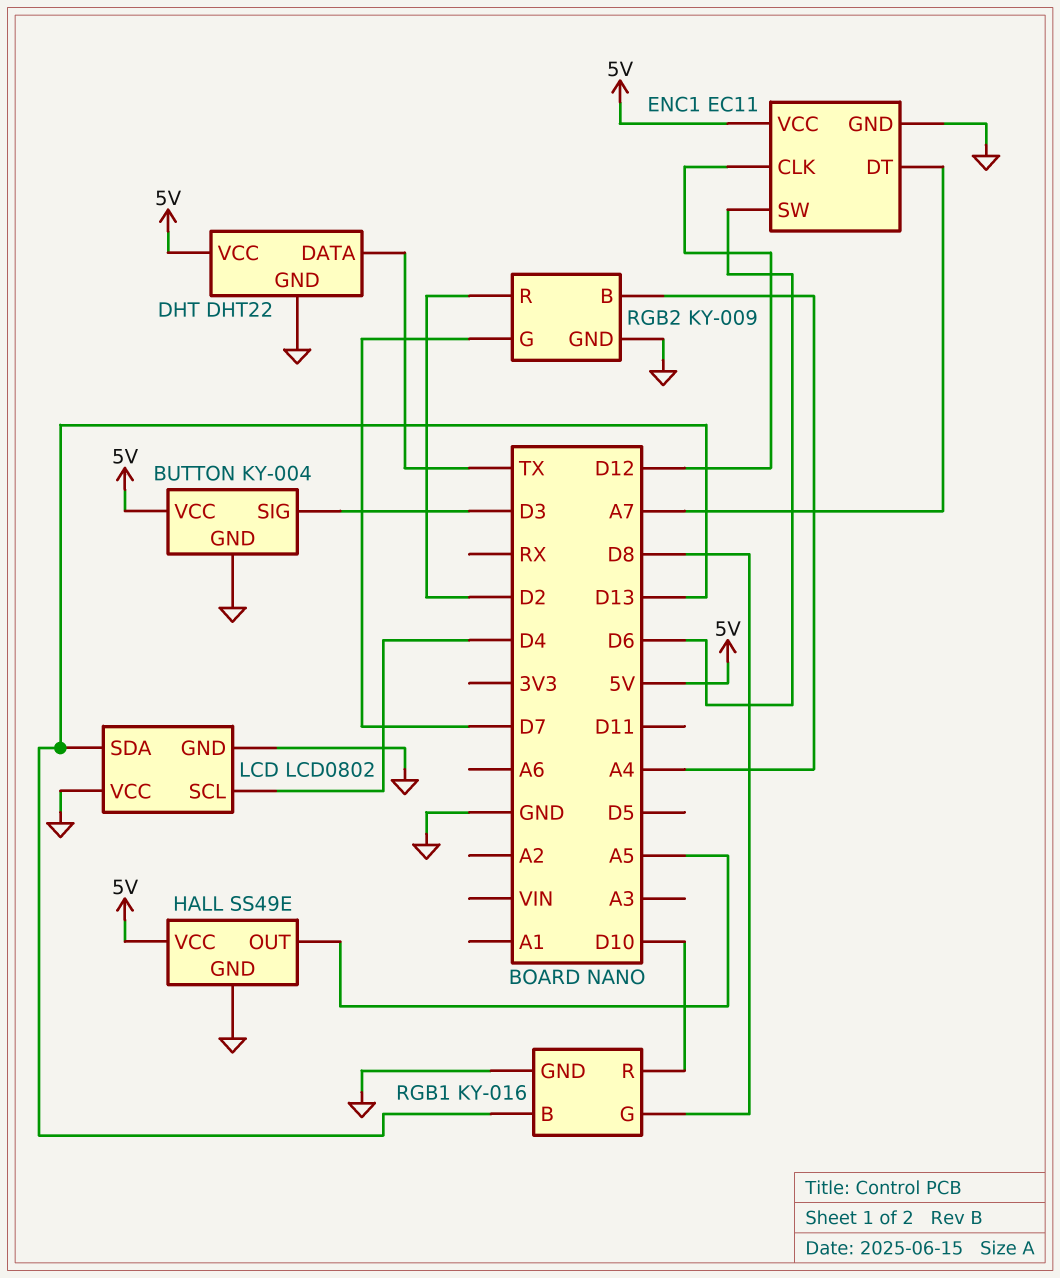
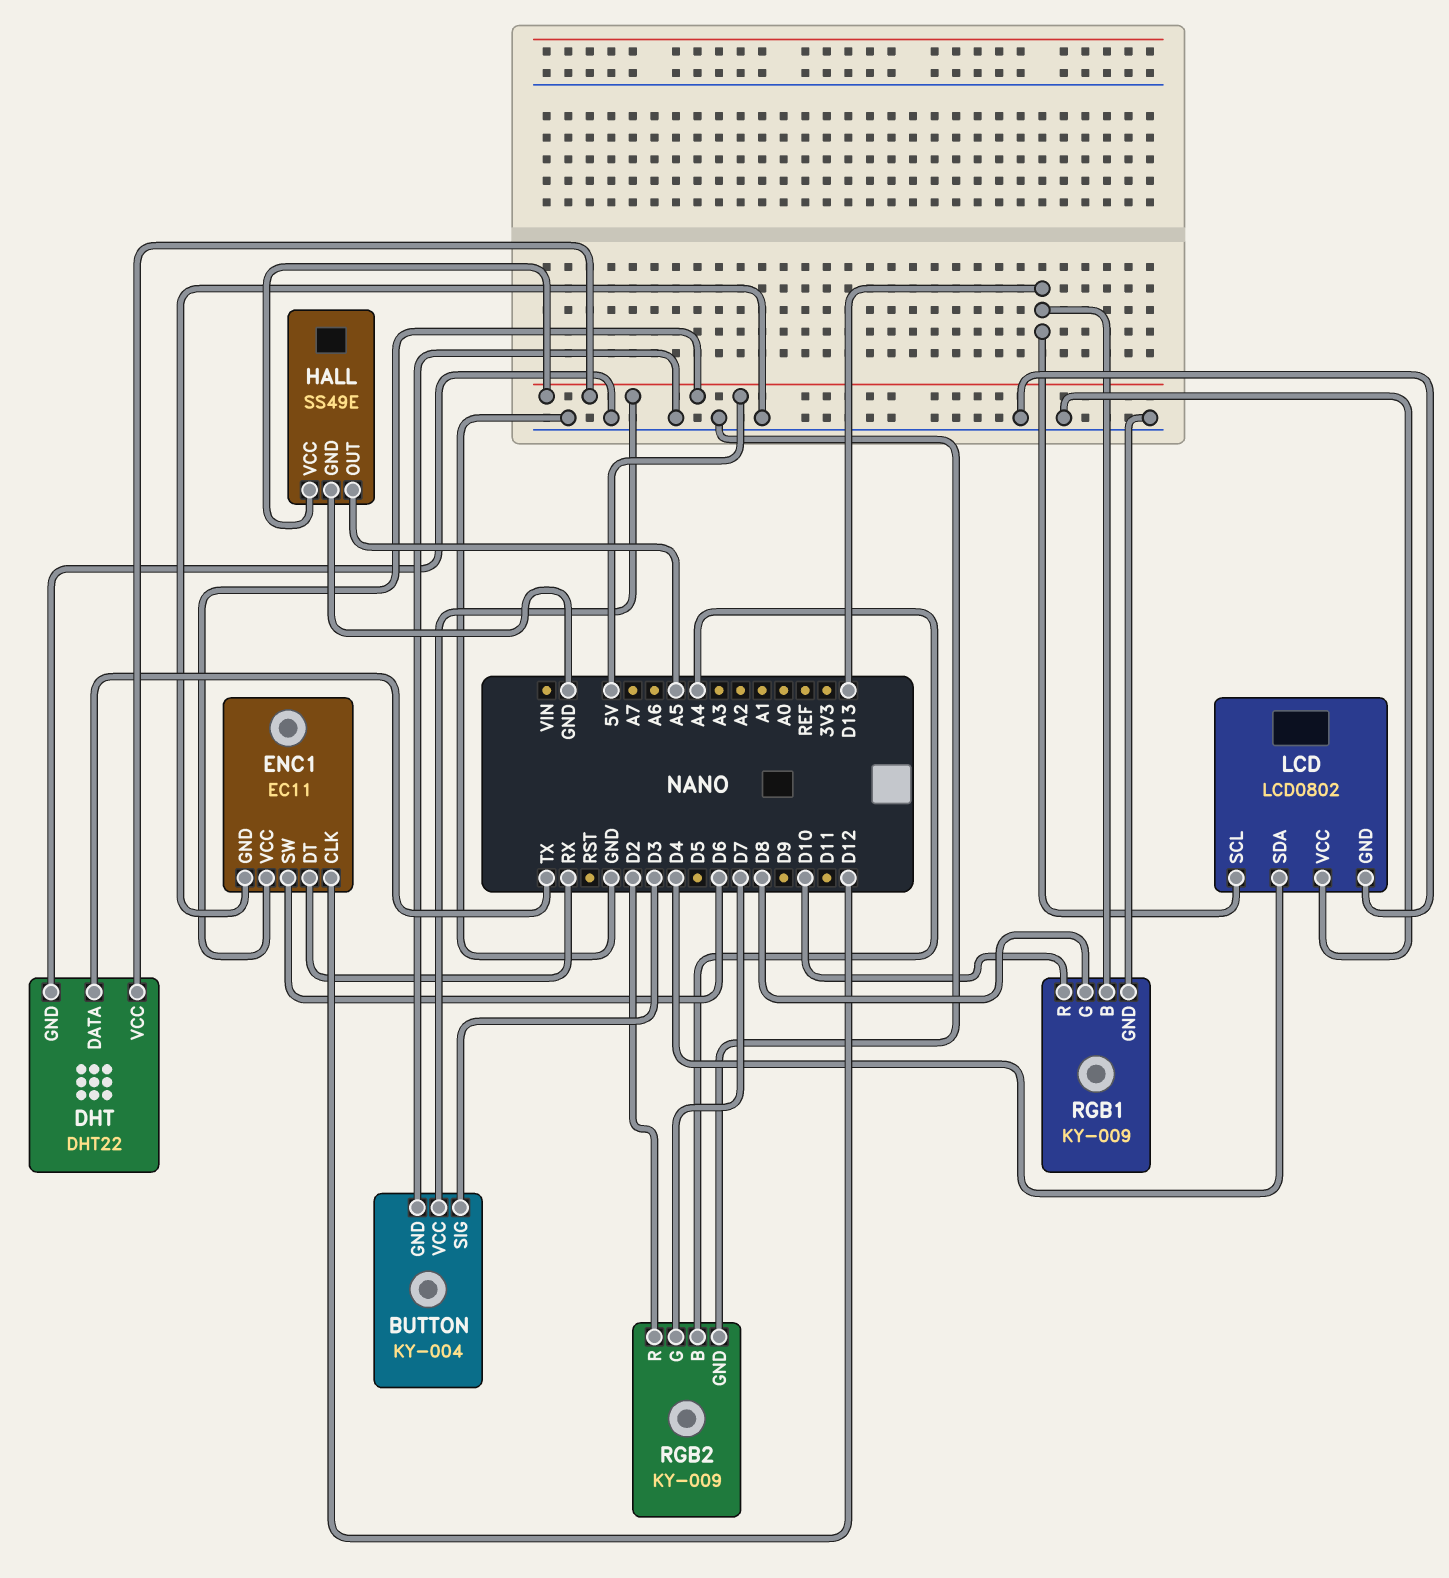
ENC1 pin DT: A7 -> RX
LCD pin SCL: D4 -> D13
LCD pin SDA: D13 -> D4
RGB1: KY-016 -> KY-009

